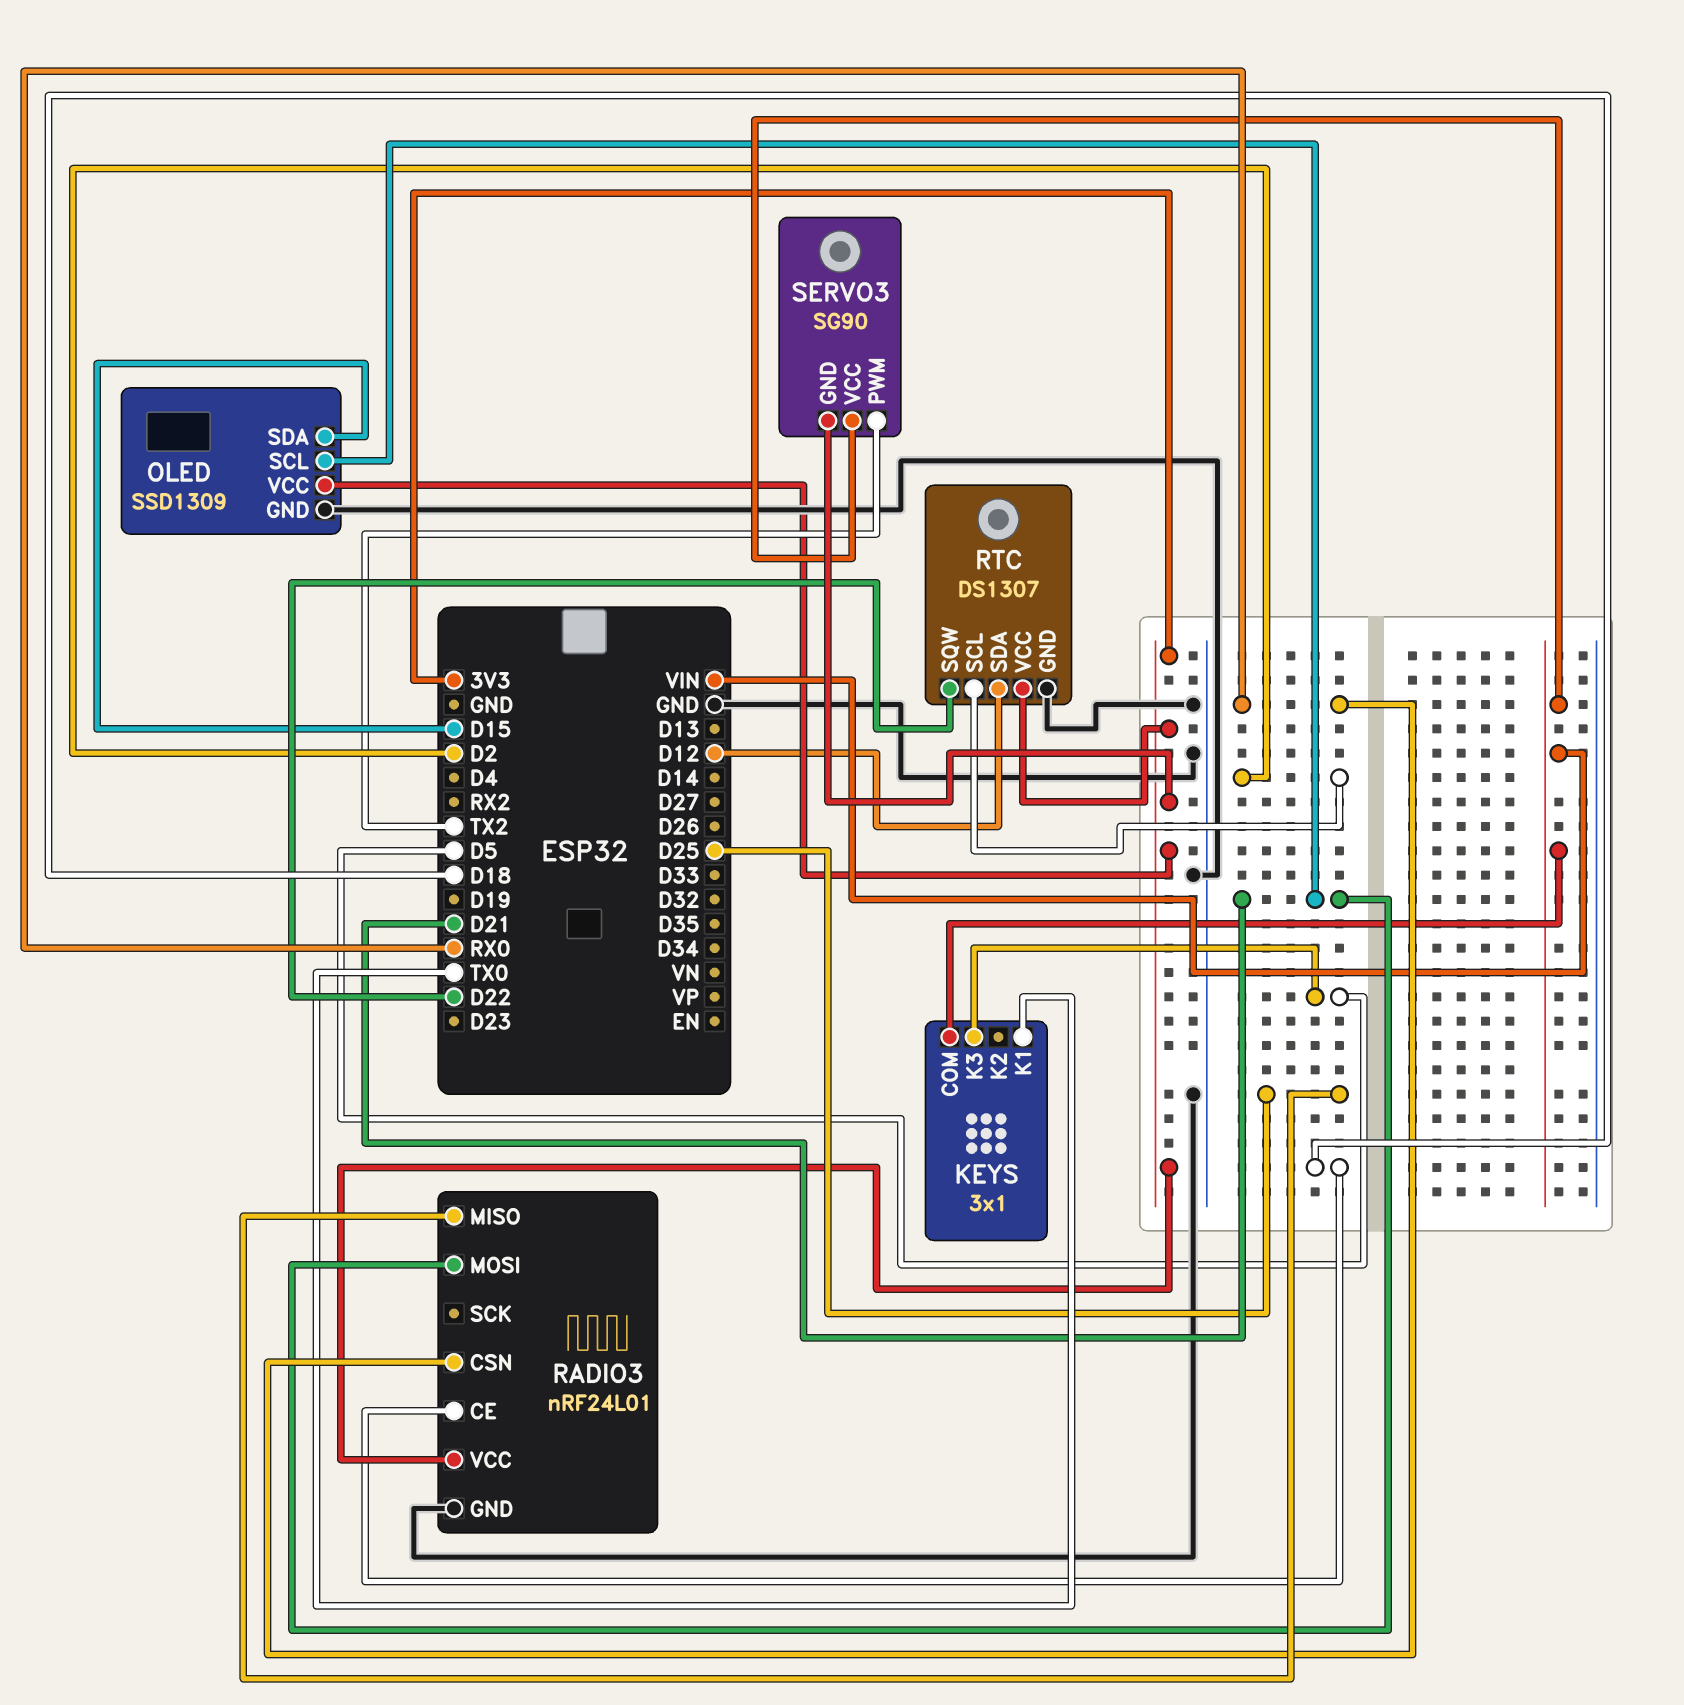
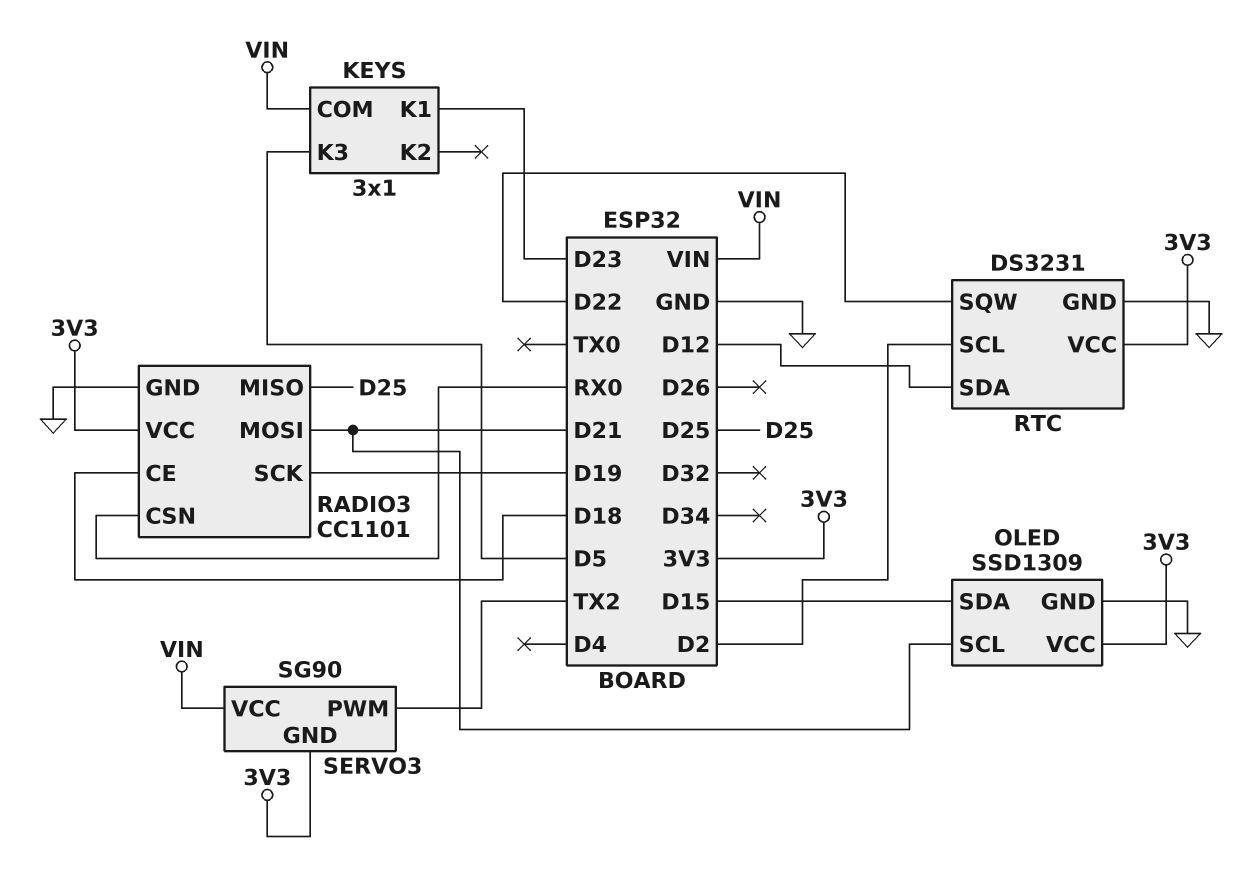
KEYS pin K1: TX0 -> D23
RADIO3: nRF24L01 -> CC1101
RADIO3 pin SCK: none -> D19
RTC: DS1307 -> DS3231

